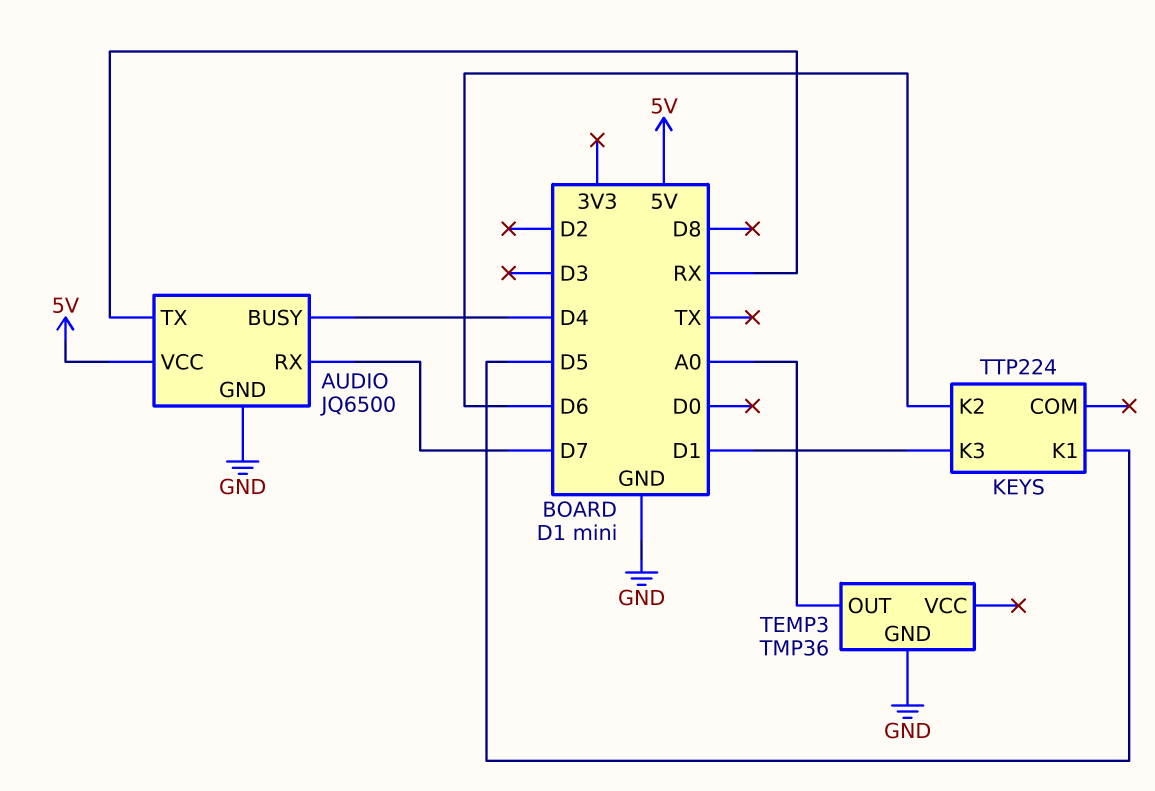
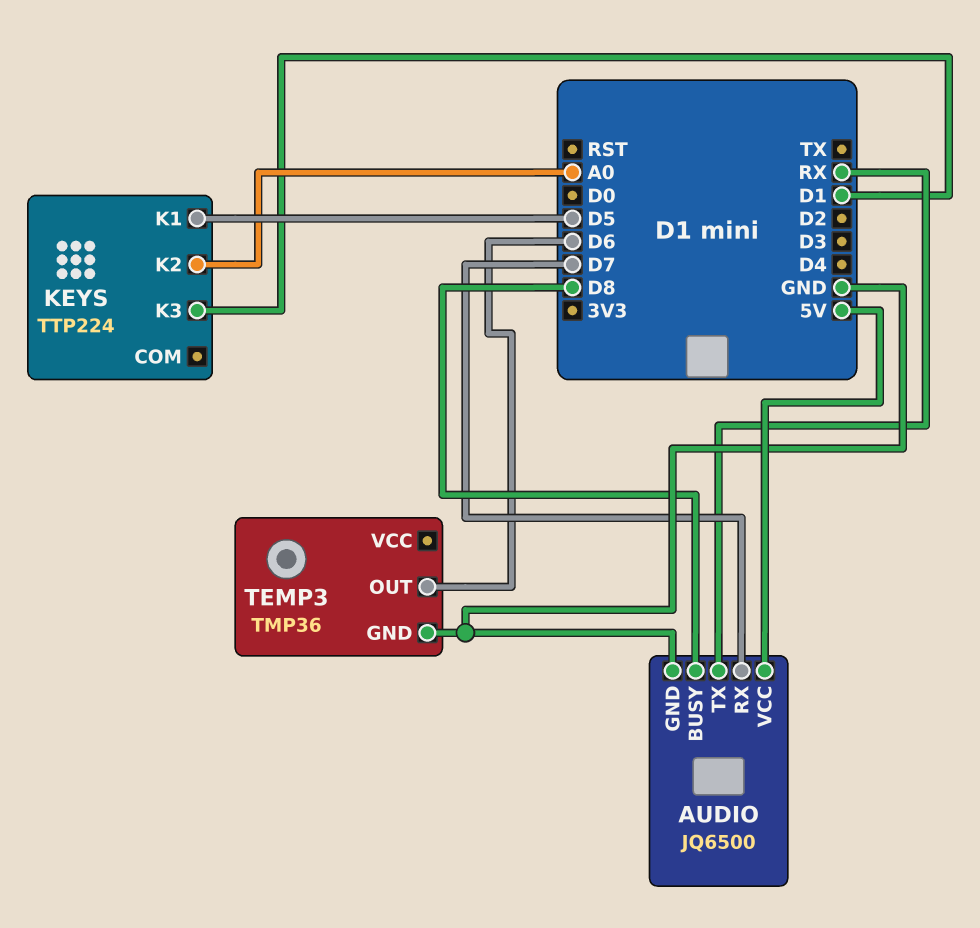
AUDIO pin BUSY: D4 -> D8
KEYS pin K2: D6 -> A0
TEMP3 pin OUT: A0 -> D6

